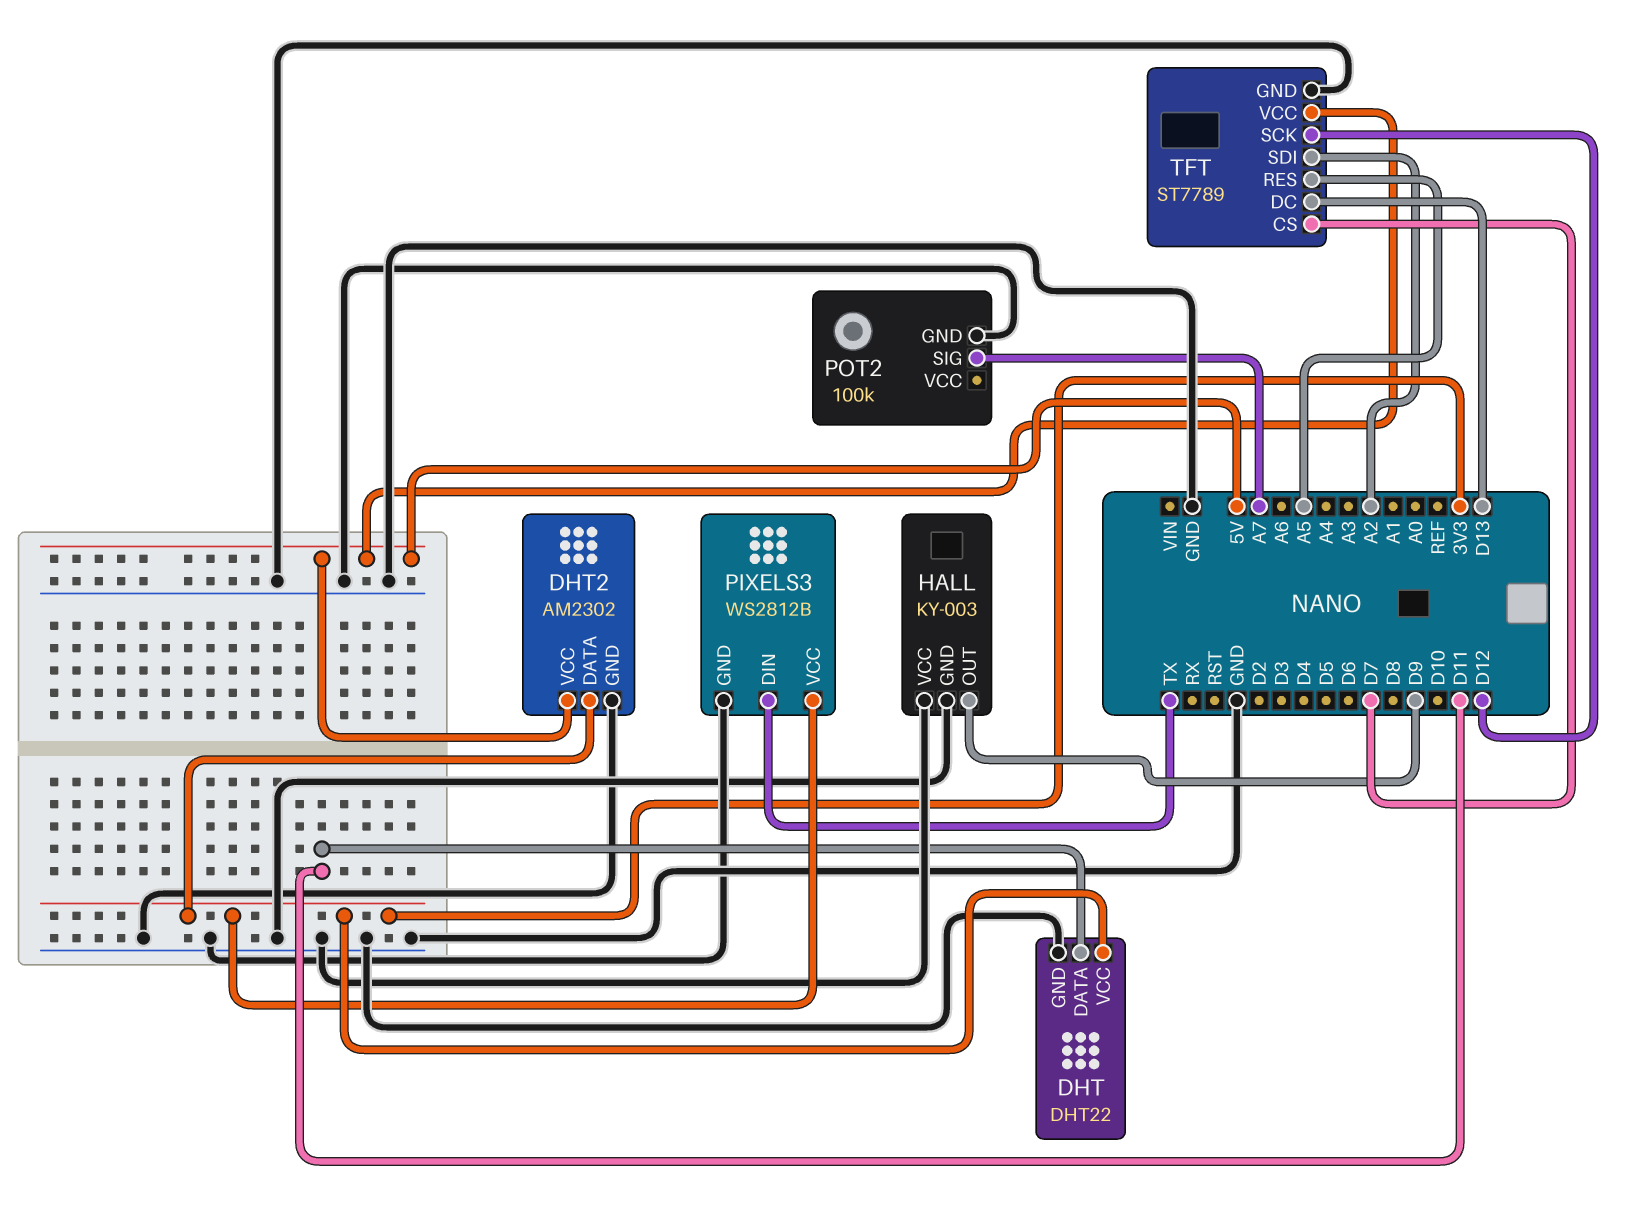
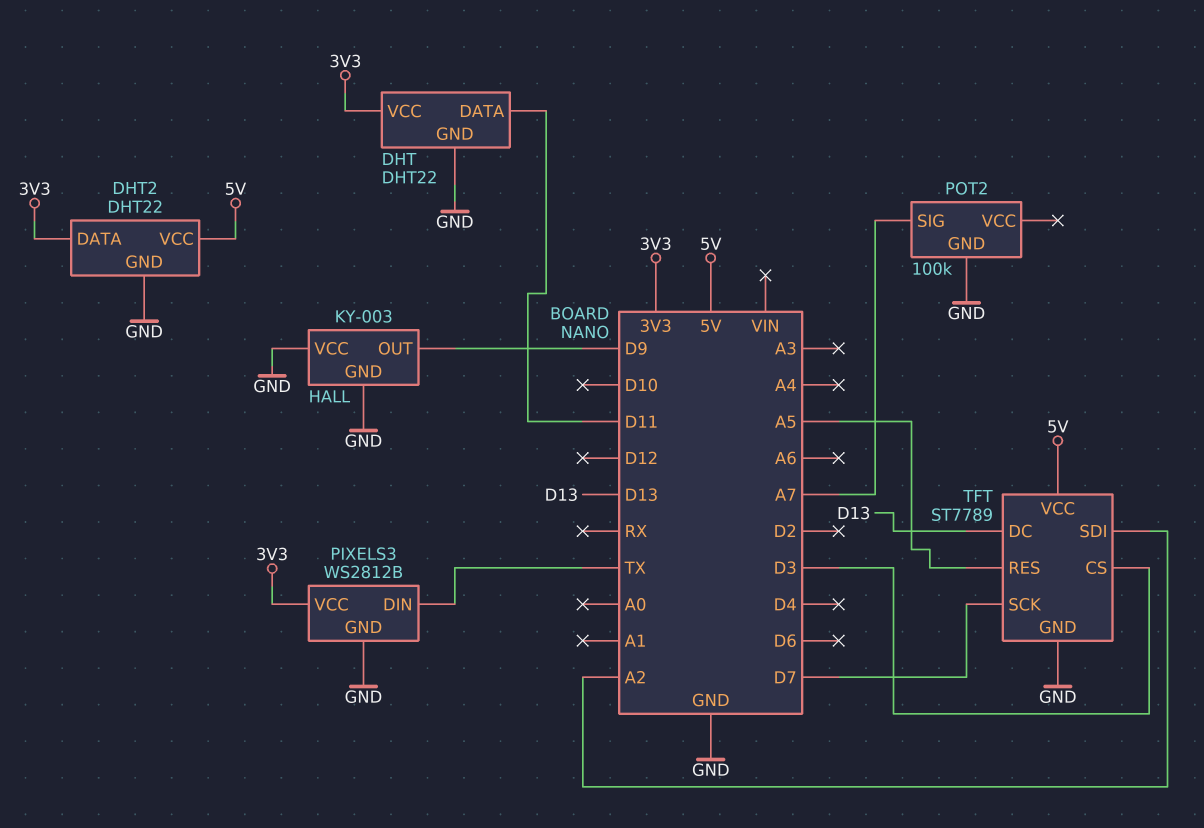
DHT2: AM2302 -> DHT22
TFT pin CS: D7 -> D3
TFT pin SCK: D12 -> D7

